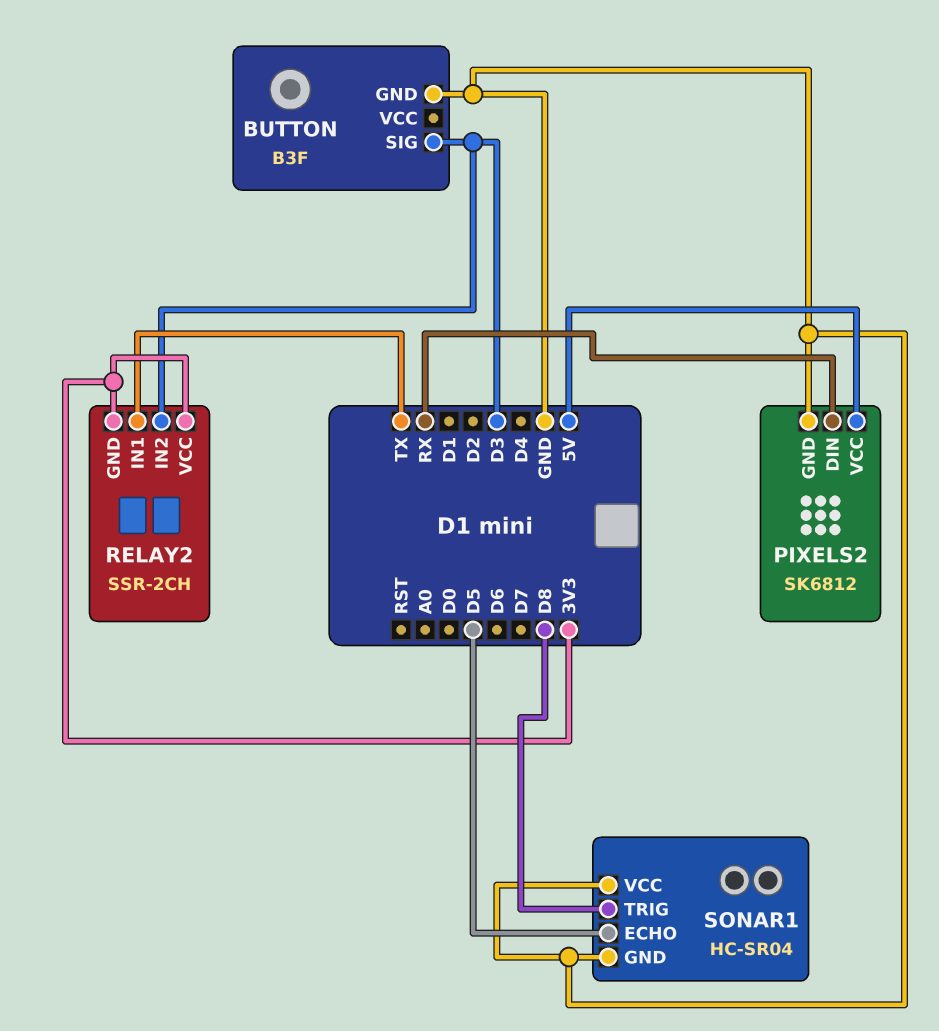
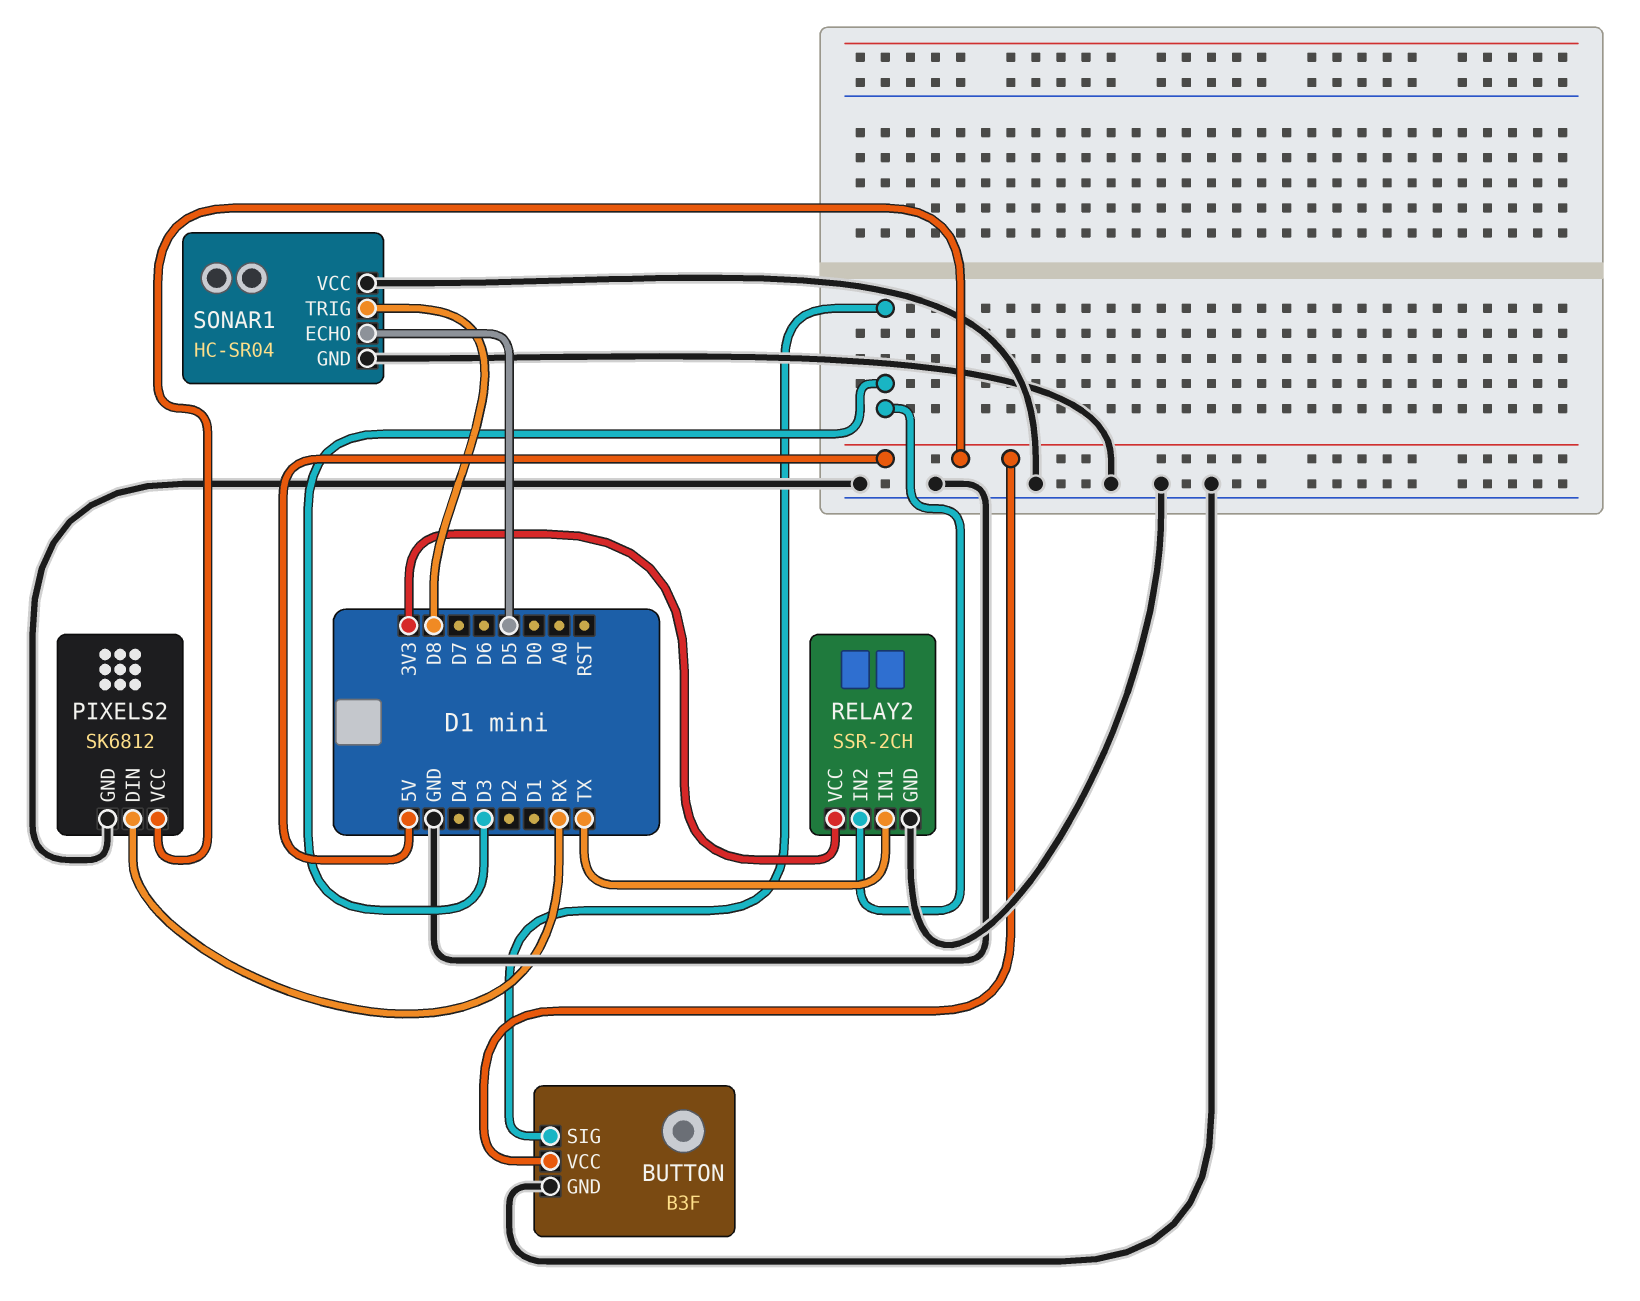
BUTTON pin VCC: none -> 5V
RELAY2 pin GND: 3V3 -> GND

